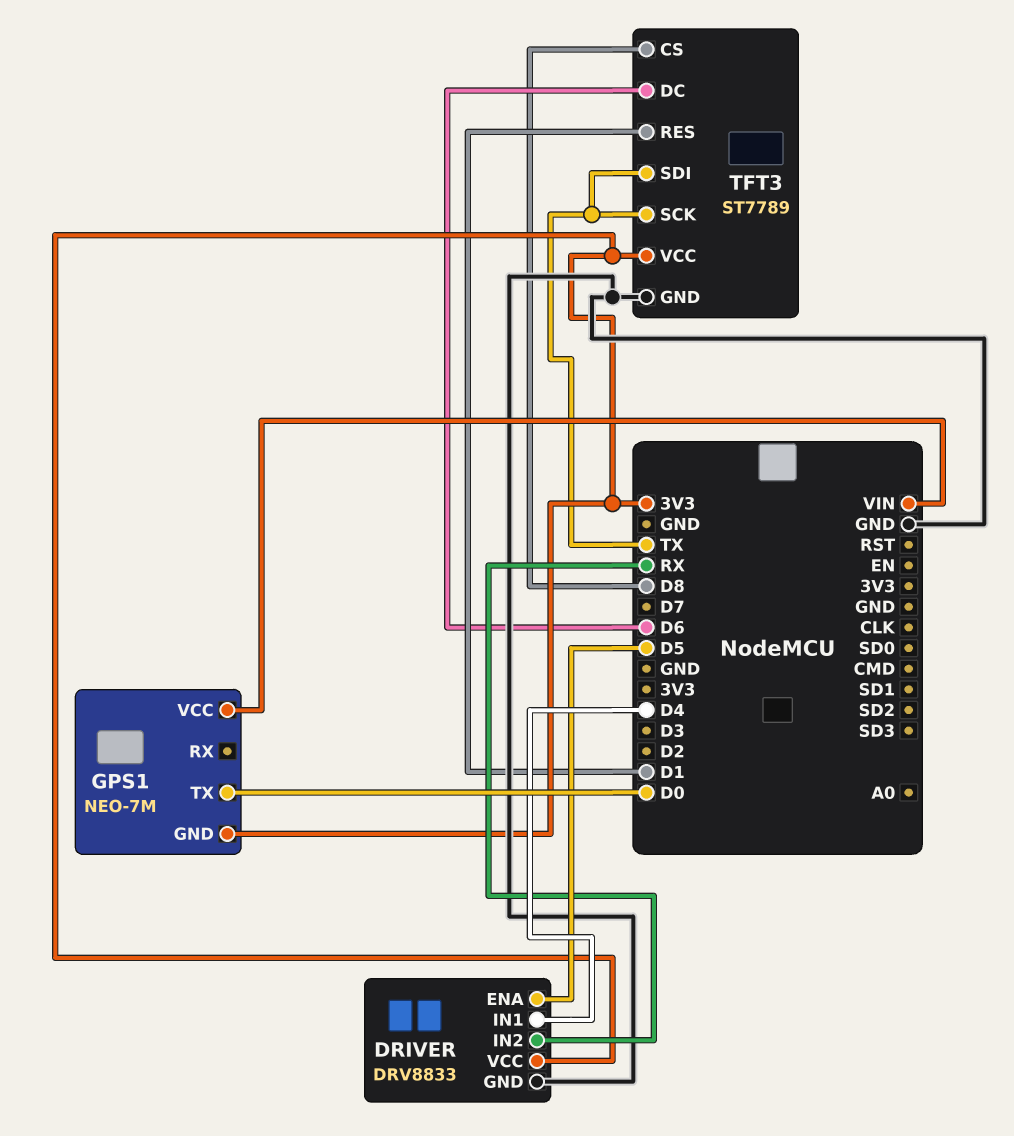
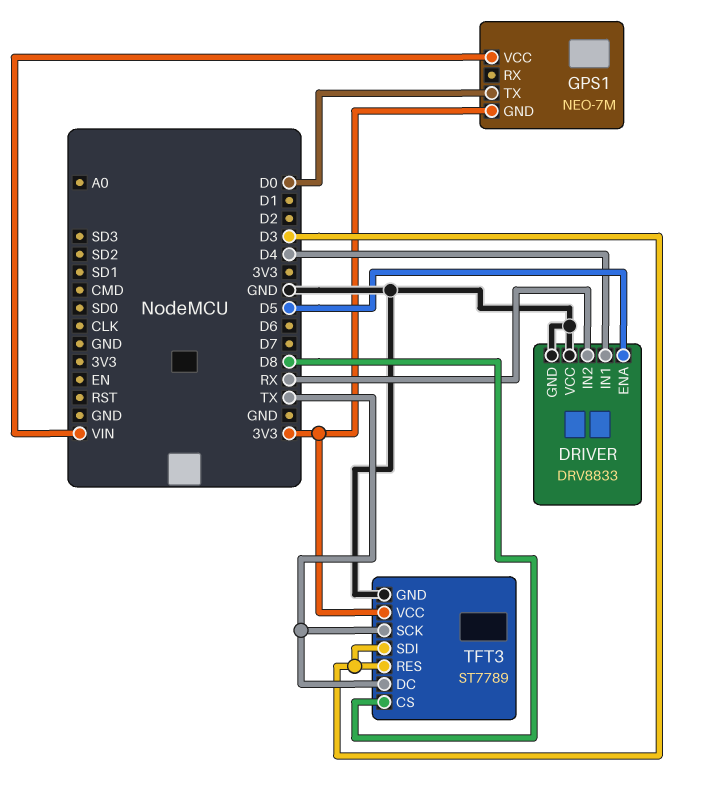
DRIVER pin VCC: 3V3 -> GND
TFT3 pin DC: D6 -> TX
TFT3 pin RES: D1 -> D3
TFT3 pin SDI: TX -> D3

